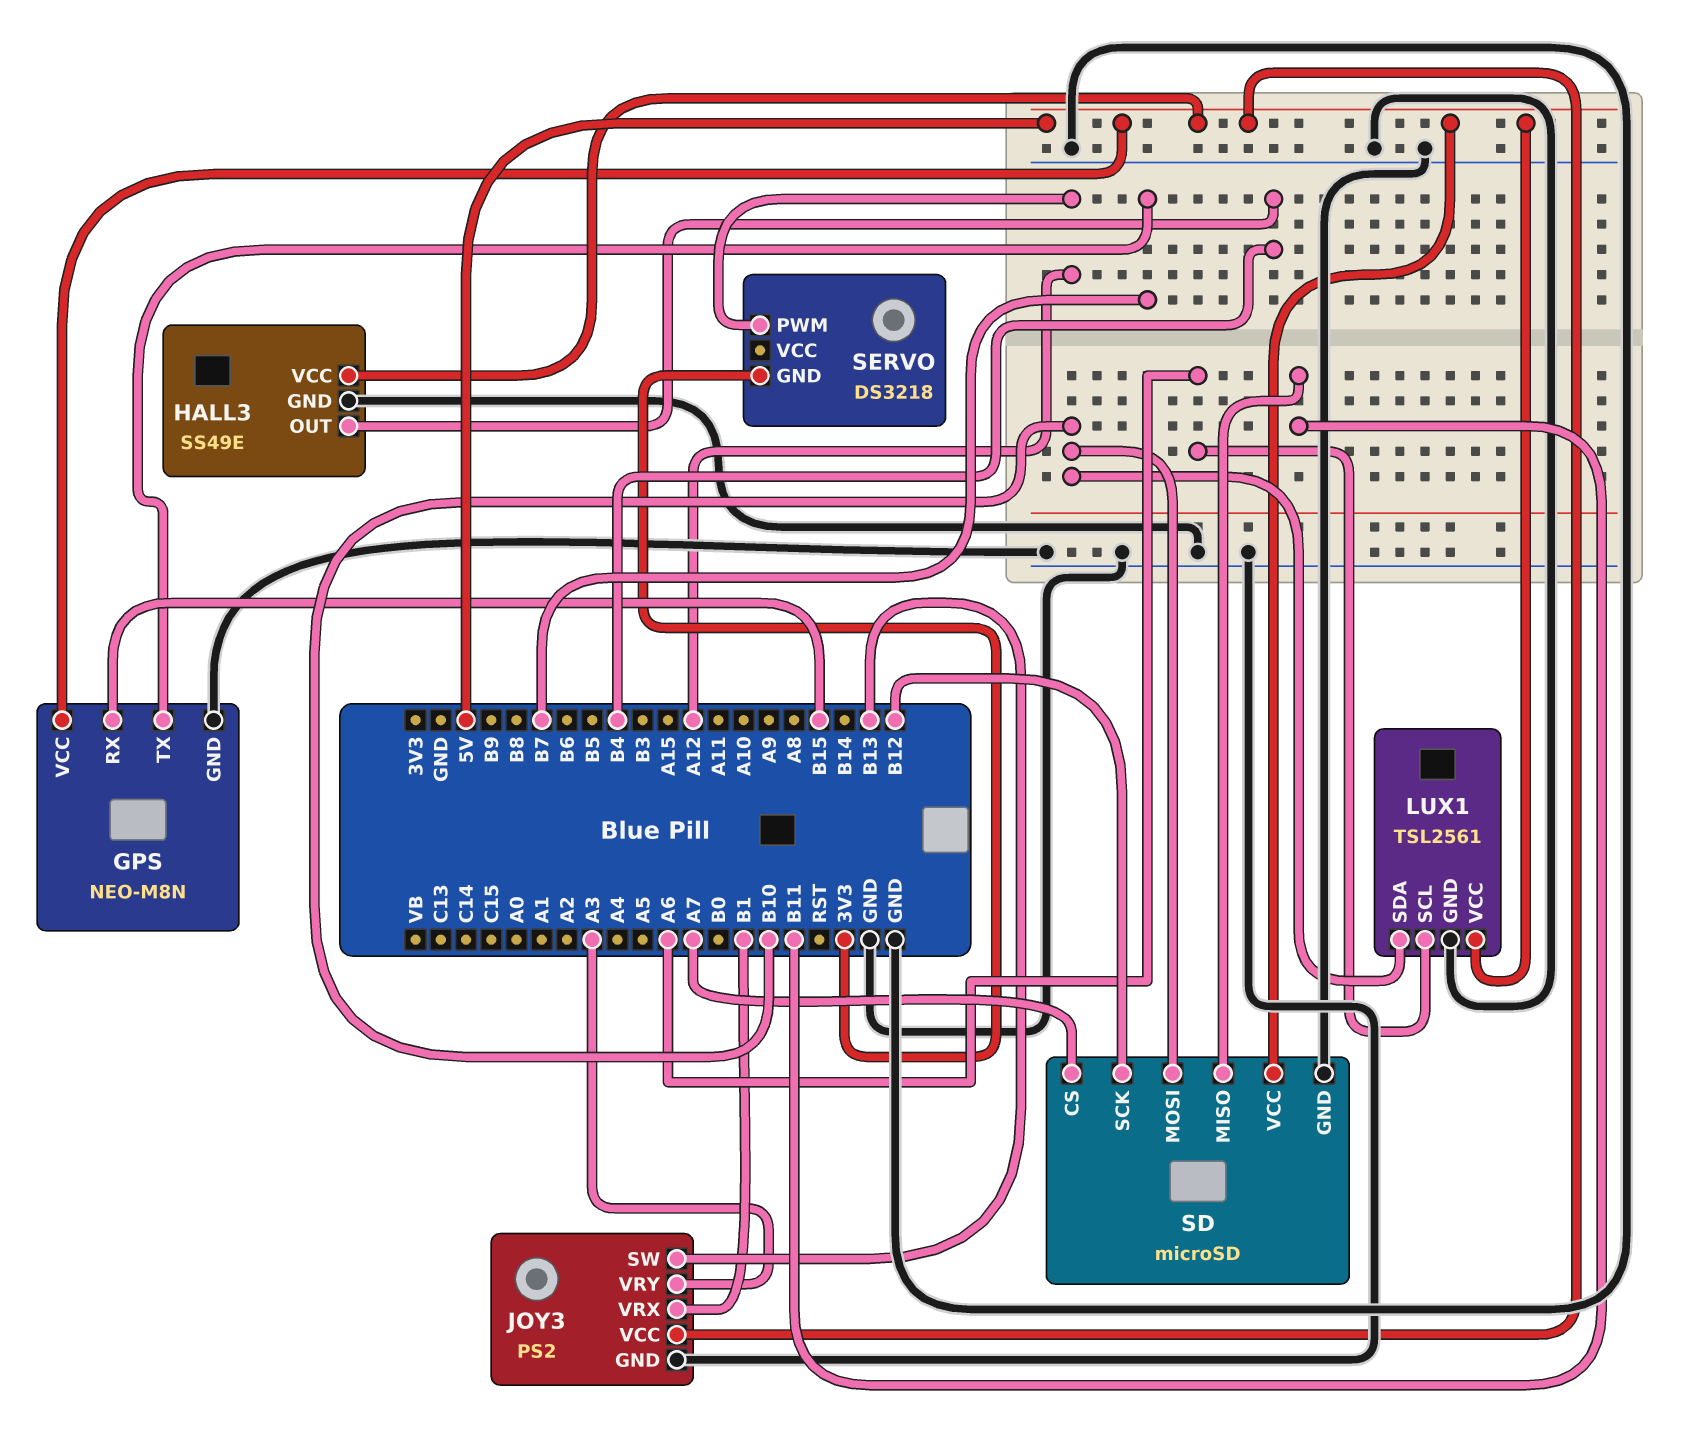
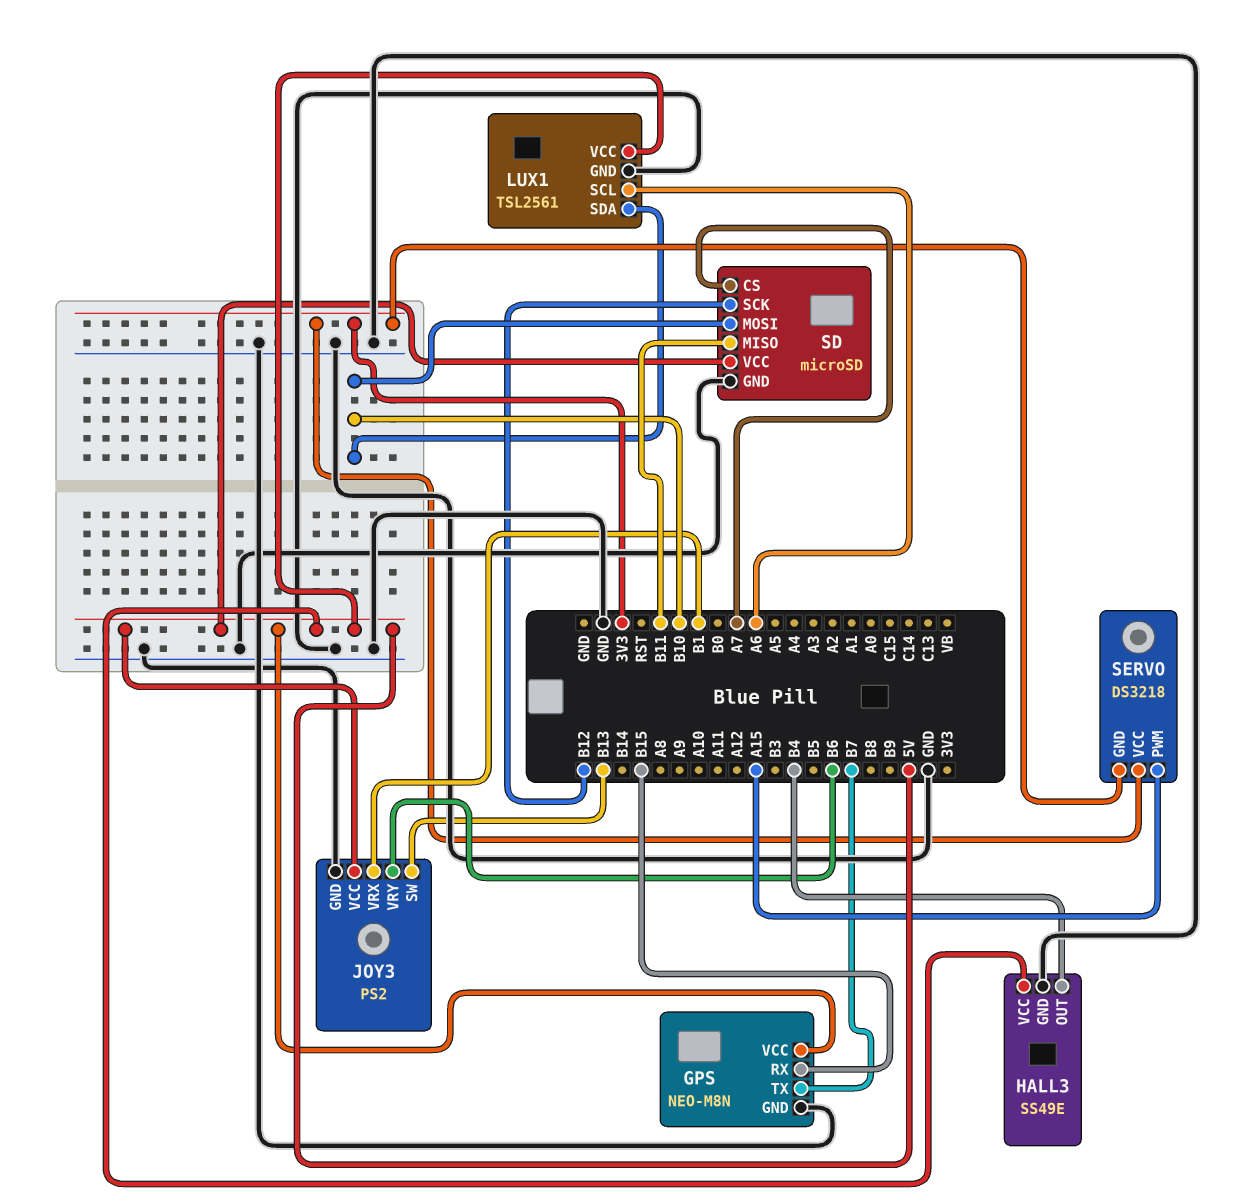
JOY3 pin VRY: A3 -> B6
SERVO pin PWM: A12 -> A15
SERVO pin VCC: none -> 3V3

